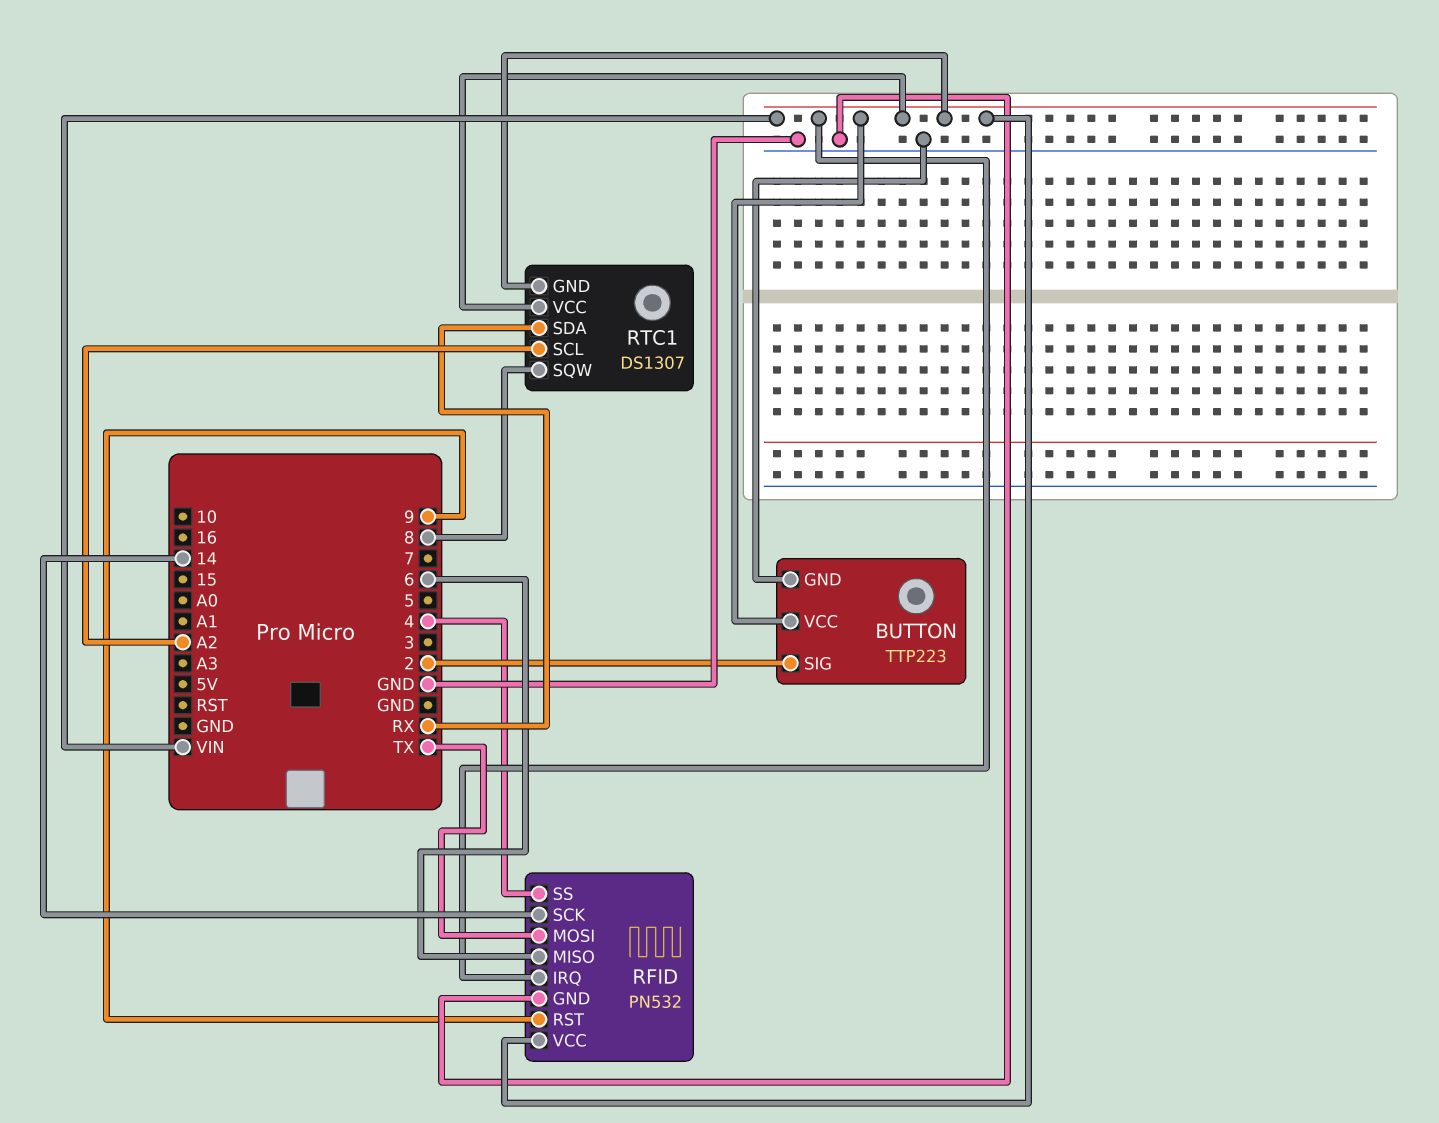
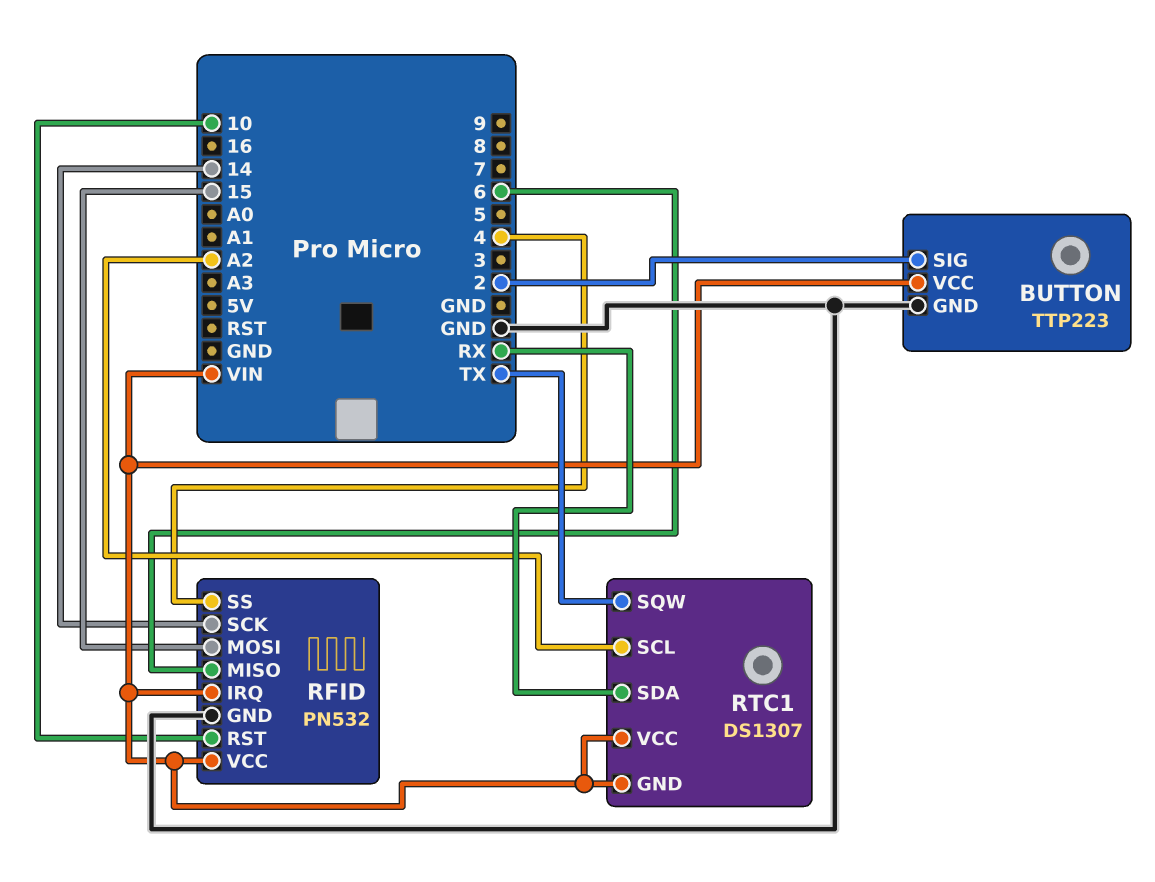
RFID pin MOSI: TX -> 15
RFID pin RST: 9 -> 10
RTC1 pin SQW: 8 -> TX

